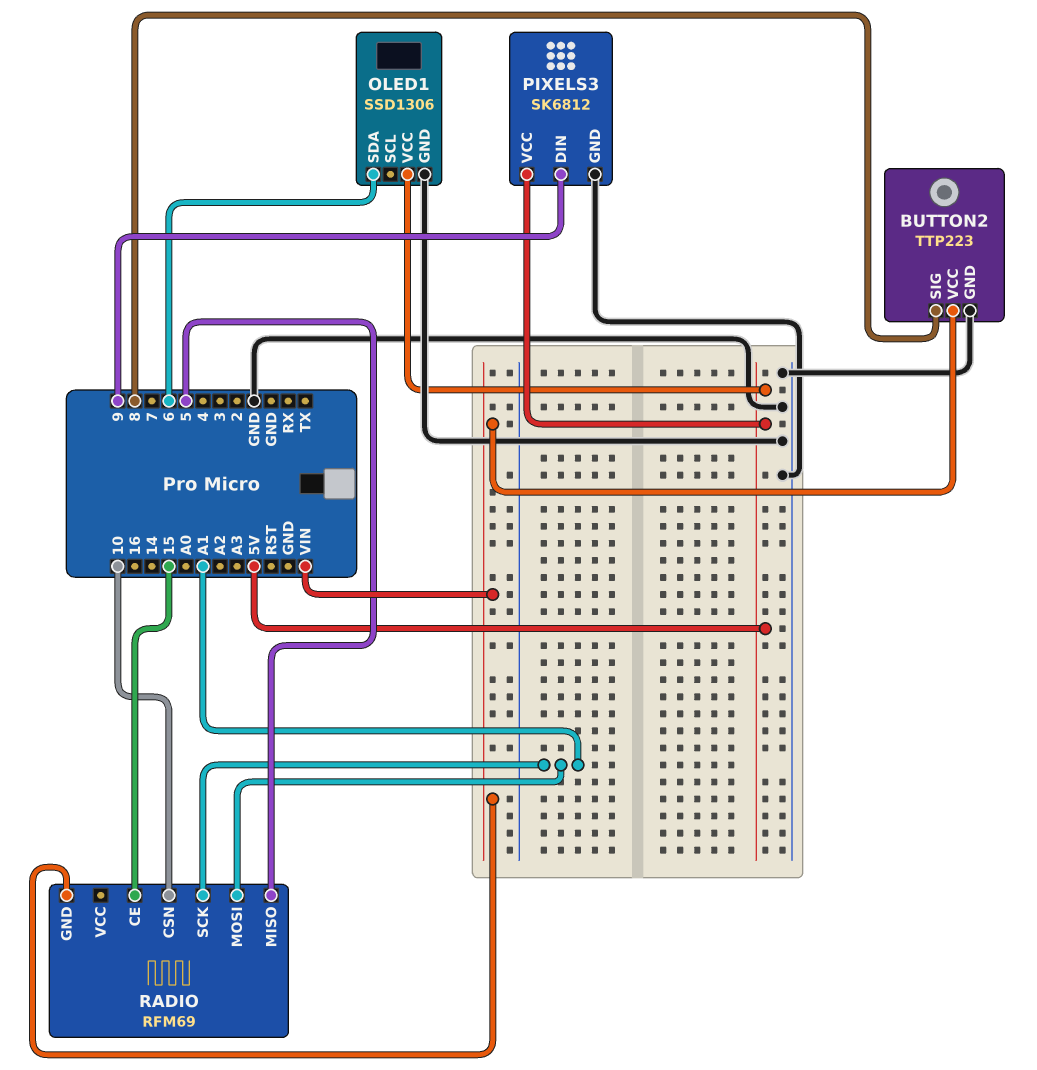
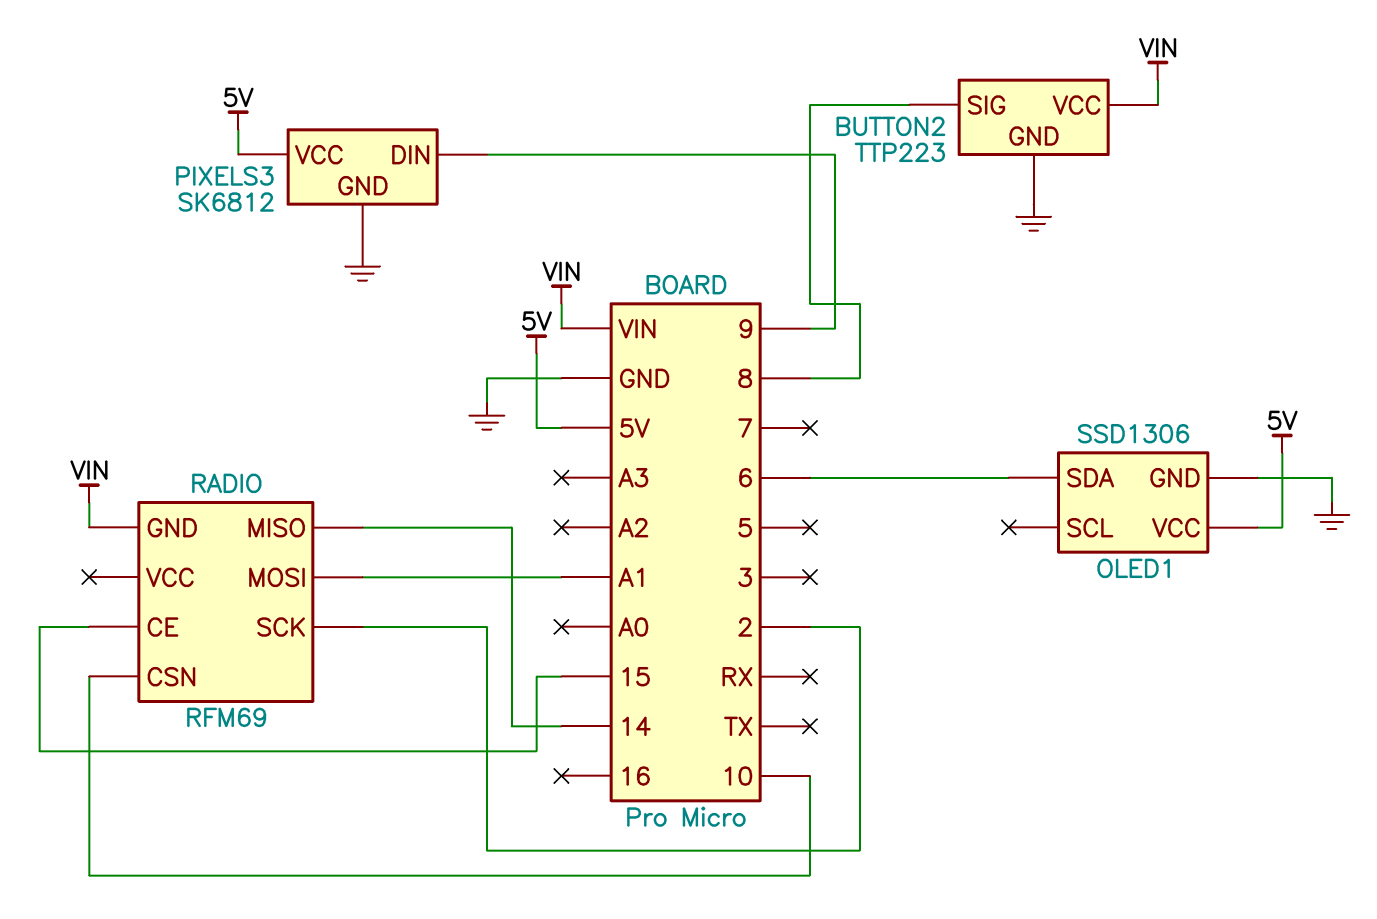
RADIO pin MISO: 5 -> 14
RADIO pin SCK: A1 -> 2

